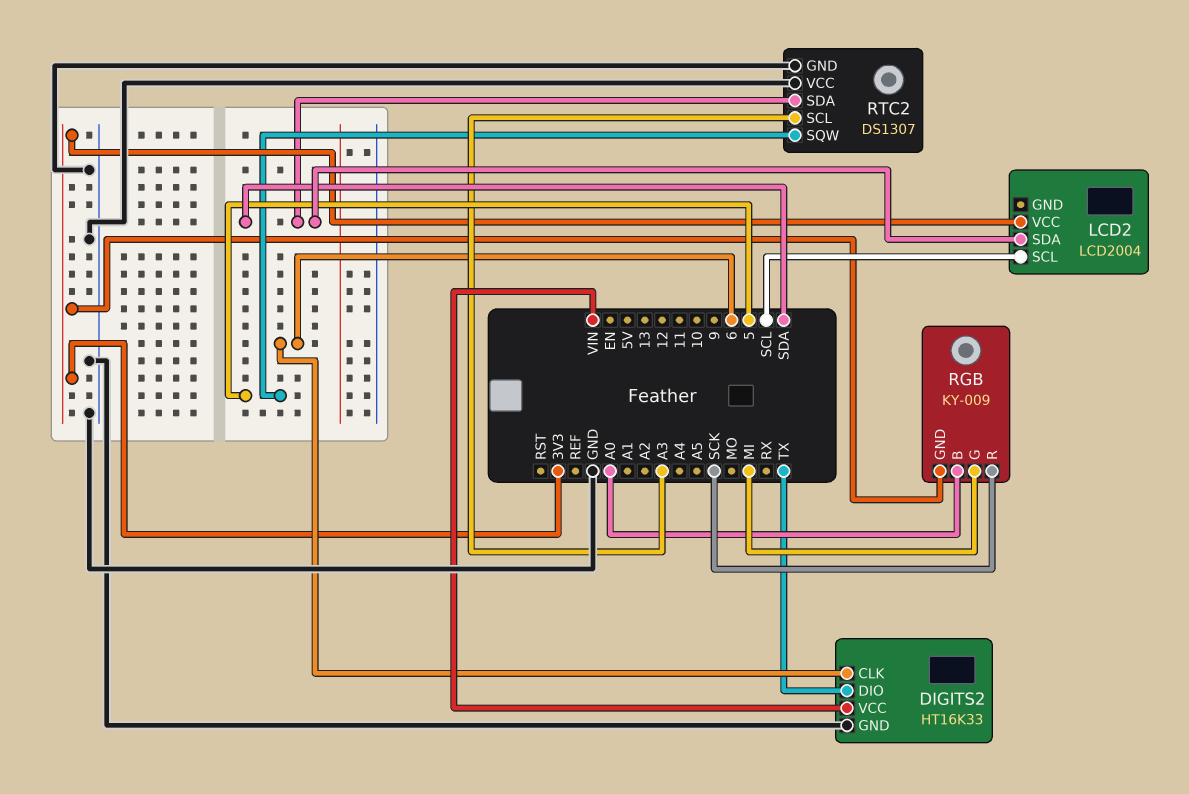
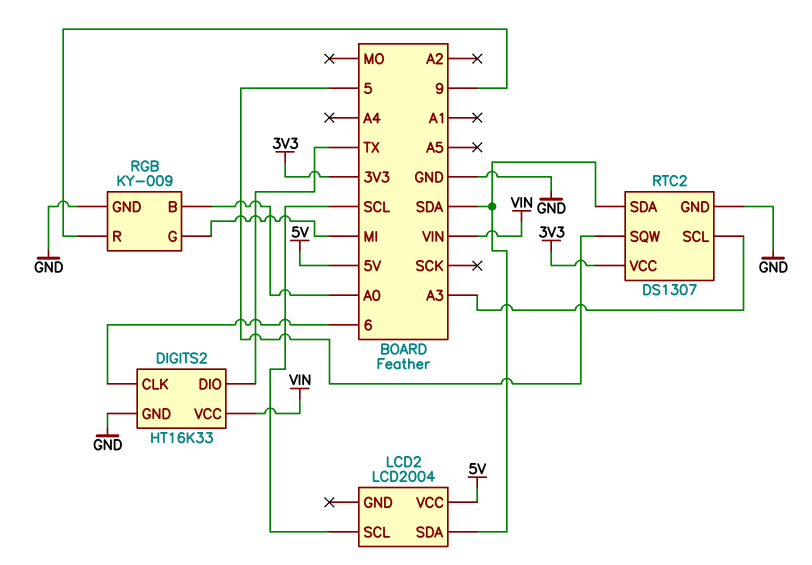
LCD2 pin VCC: 3V3 -> 5V
RGB pin GND: 3V3 -> GND
RGB pin R: SCK -> 9
RTC2 pin VCC: GND -> 3V3

